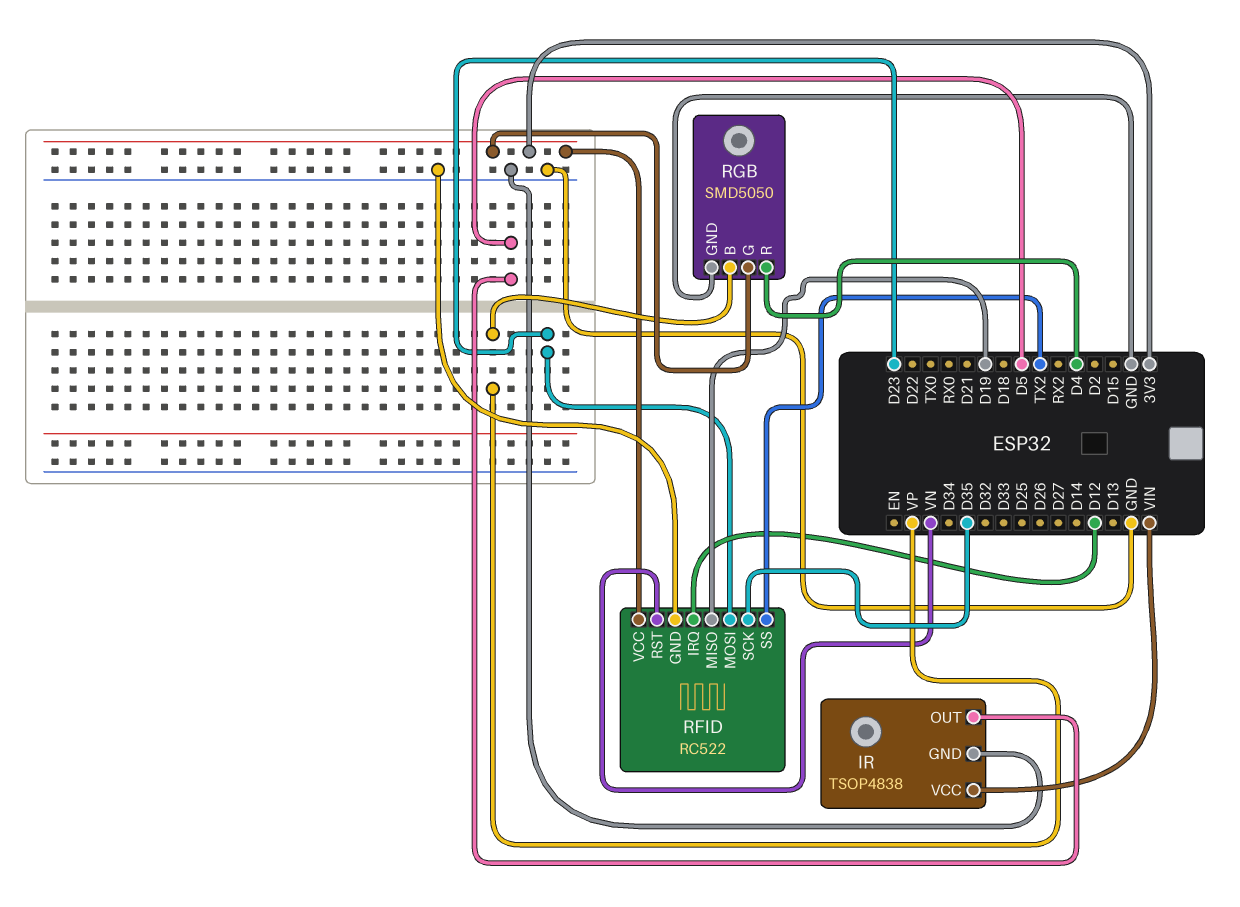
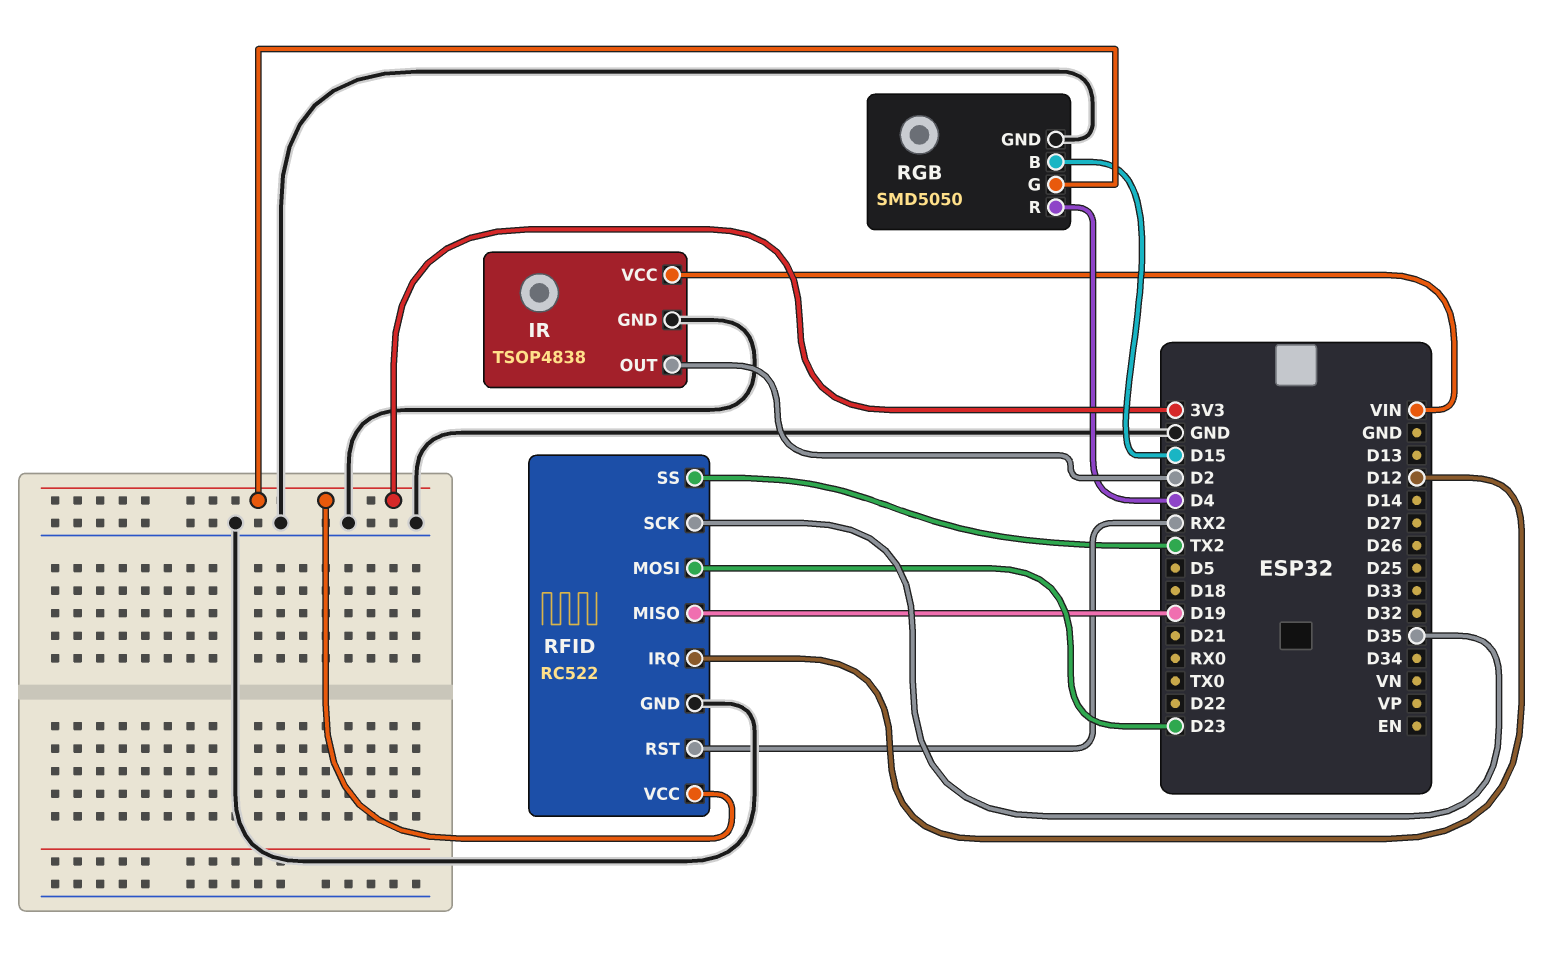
IR pin OUT: D5 -> D2
RFID pin RST: VN -> RX2
RGB pin B: VP -> D15

